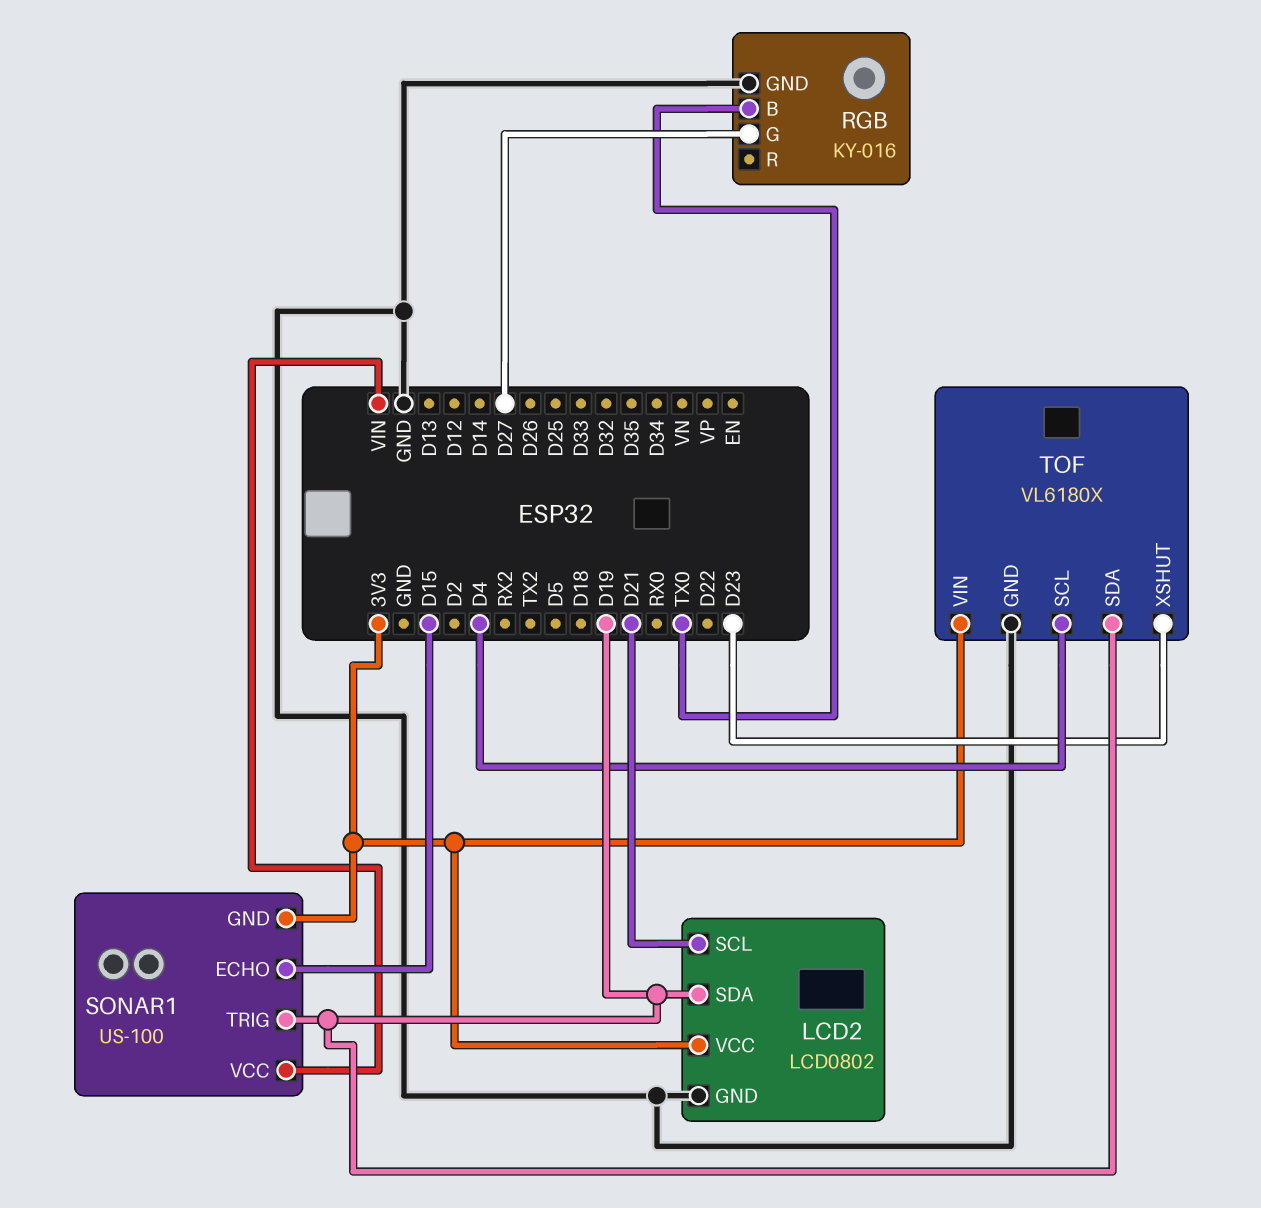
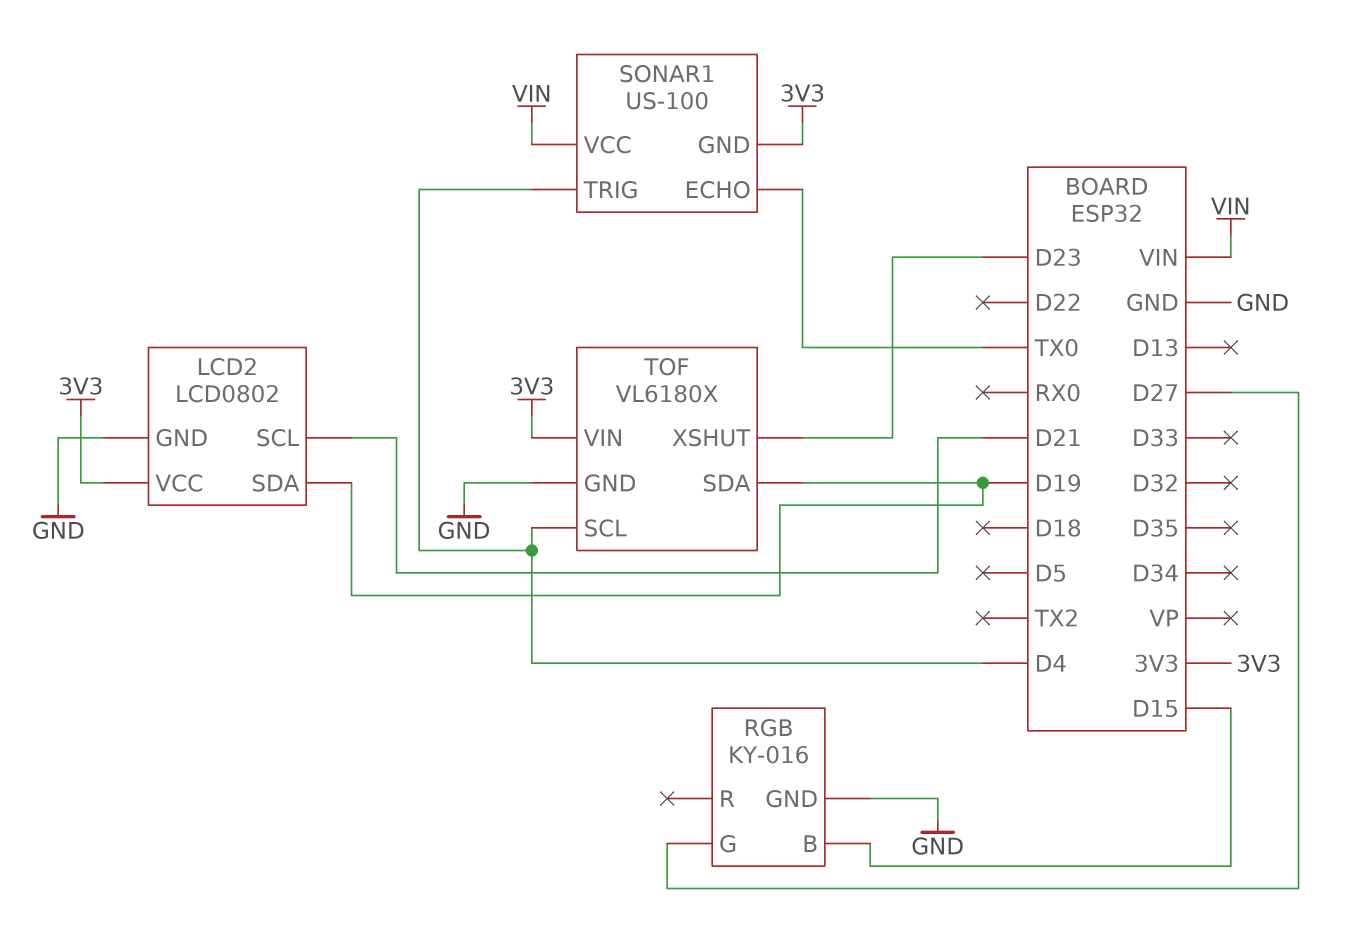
RGB pin B: TX0 -> D15
SONAR1 pin ECHO: D15 -> TX0
SONAR1 pin TRIG: D19 -> D4

